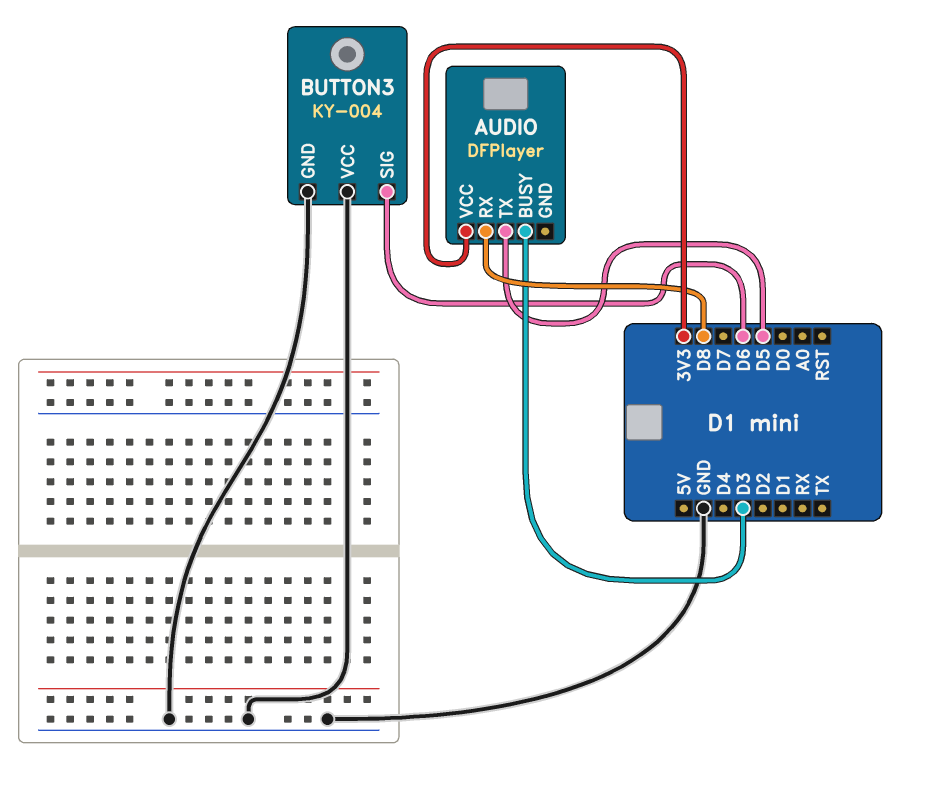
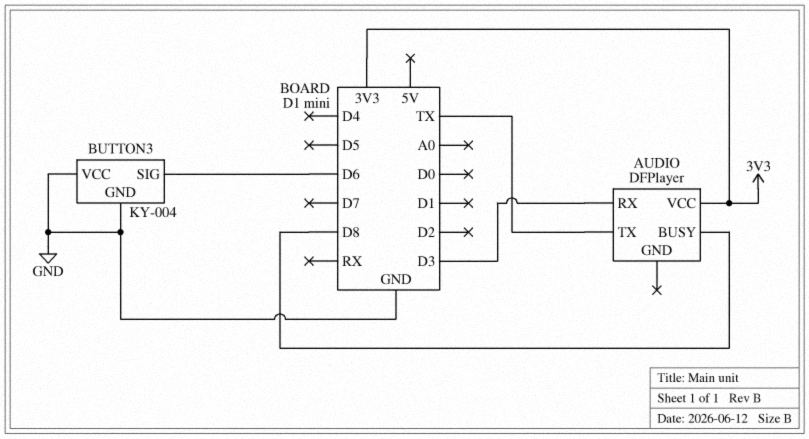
AUDIO pin BUSY: D3 -> D8
AUDIO pin RX: D8 -> D3
AUDIO pin TX: D5 -> TX

